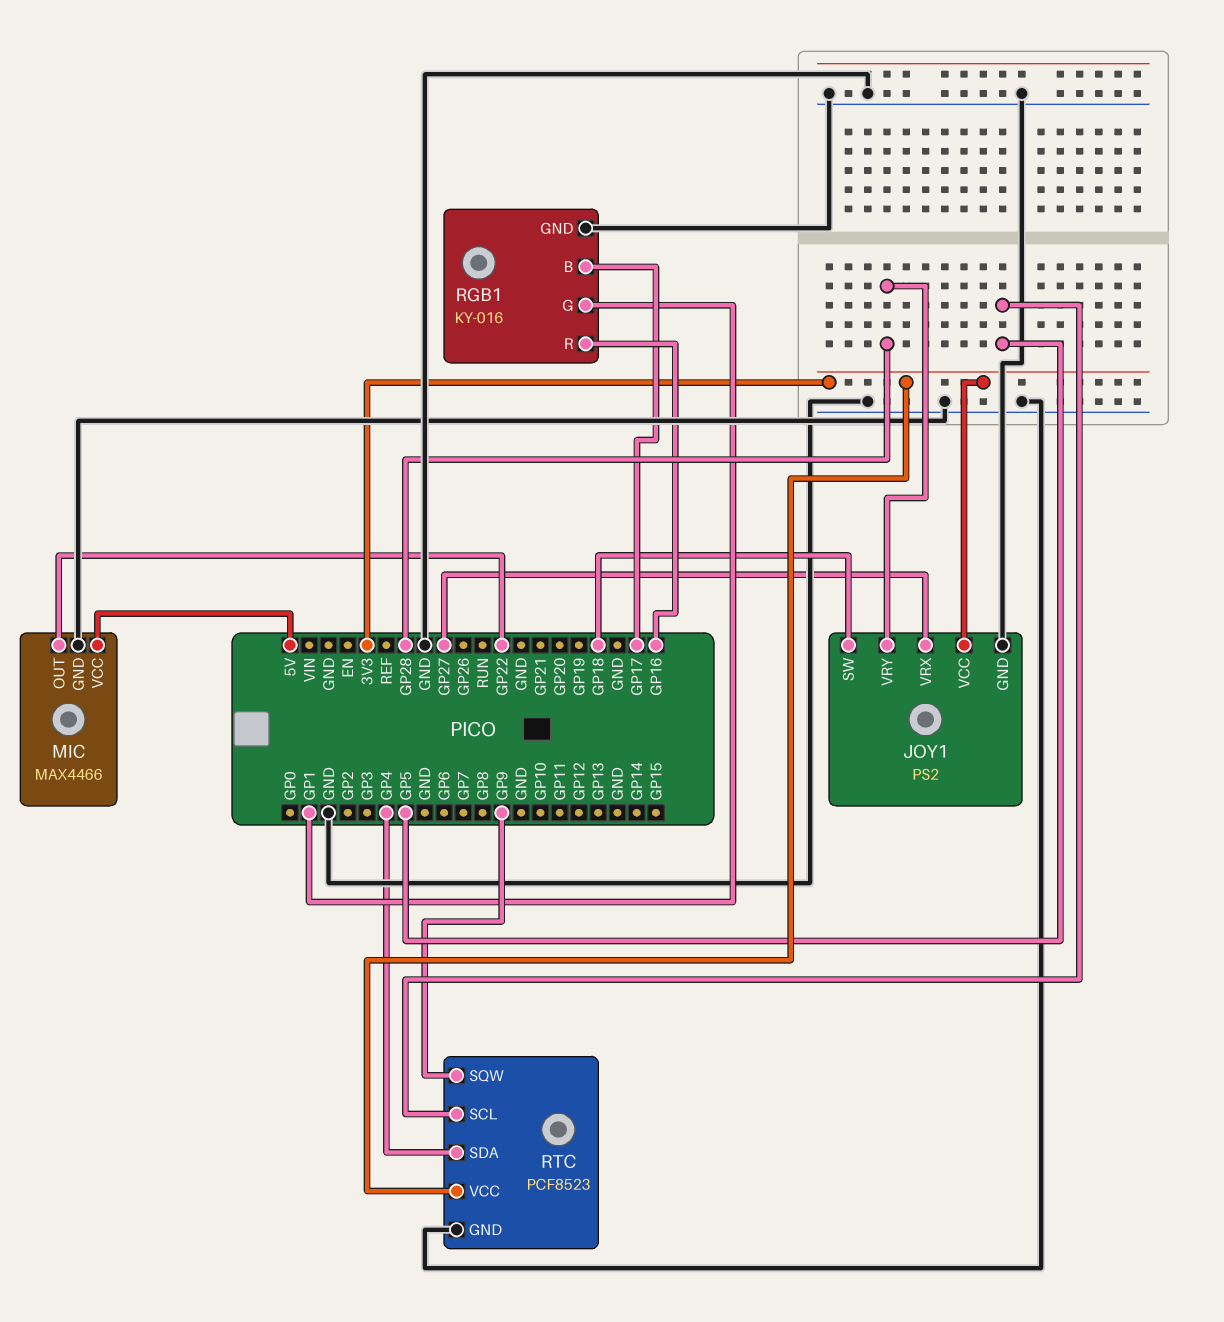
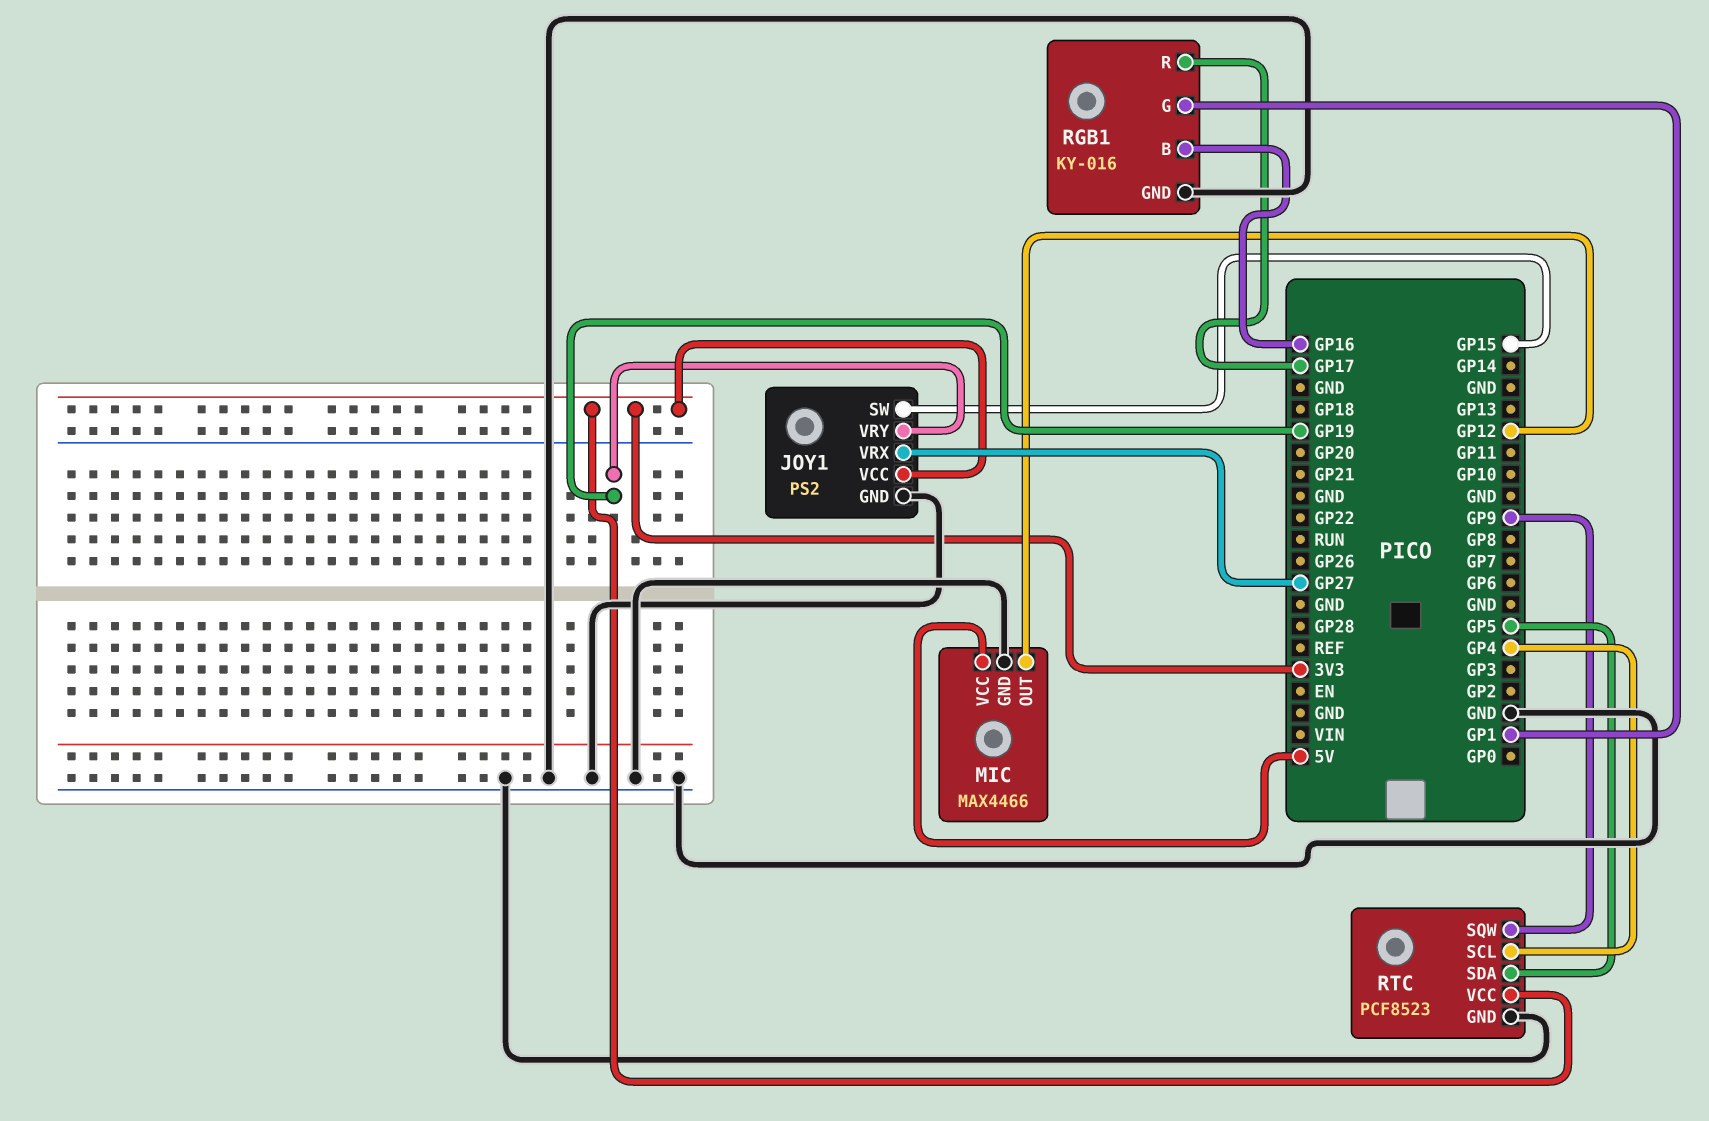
JOY1 pin SW: GP18 -> GP15
JOY1 pin VRY: GP28 -> GP19
MIC pin OUT: GP22 -> GP12
RGB1 pin B: GP17 -> GP16
RGB1 pin R: GP16 -> GP17
RTC pin SCL: GP5 -> GP4
RTC pin SDA: GP4 -> GP5

